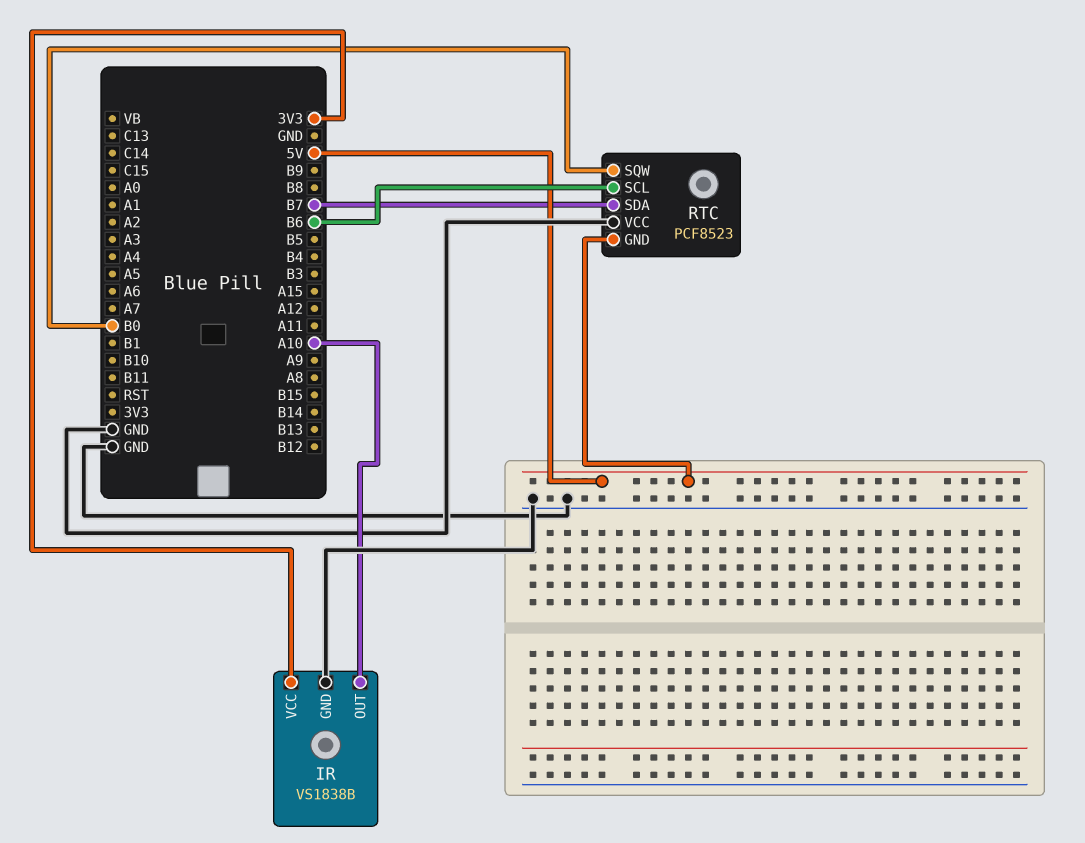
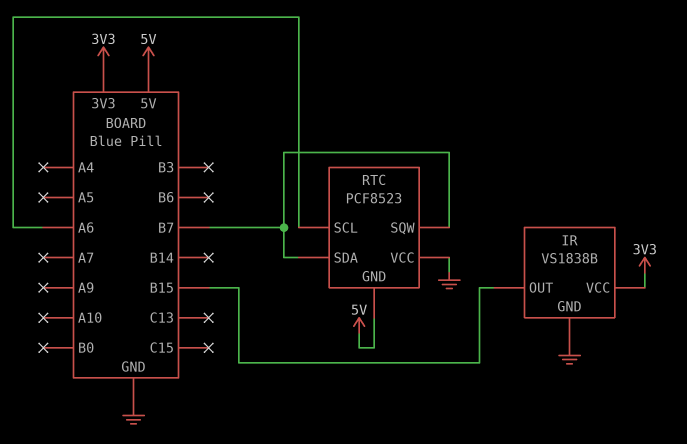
IR pin OUT: A10 -> B15
RTC pin SCL: B6 -> A6
RTC pin SQW: B0 -> B7

